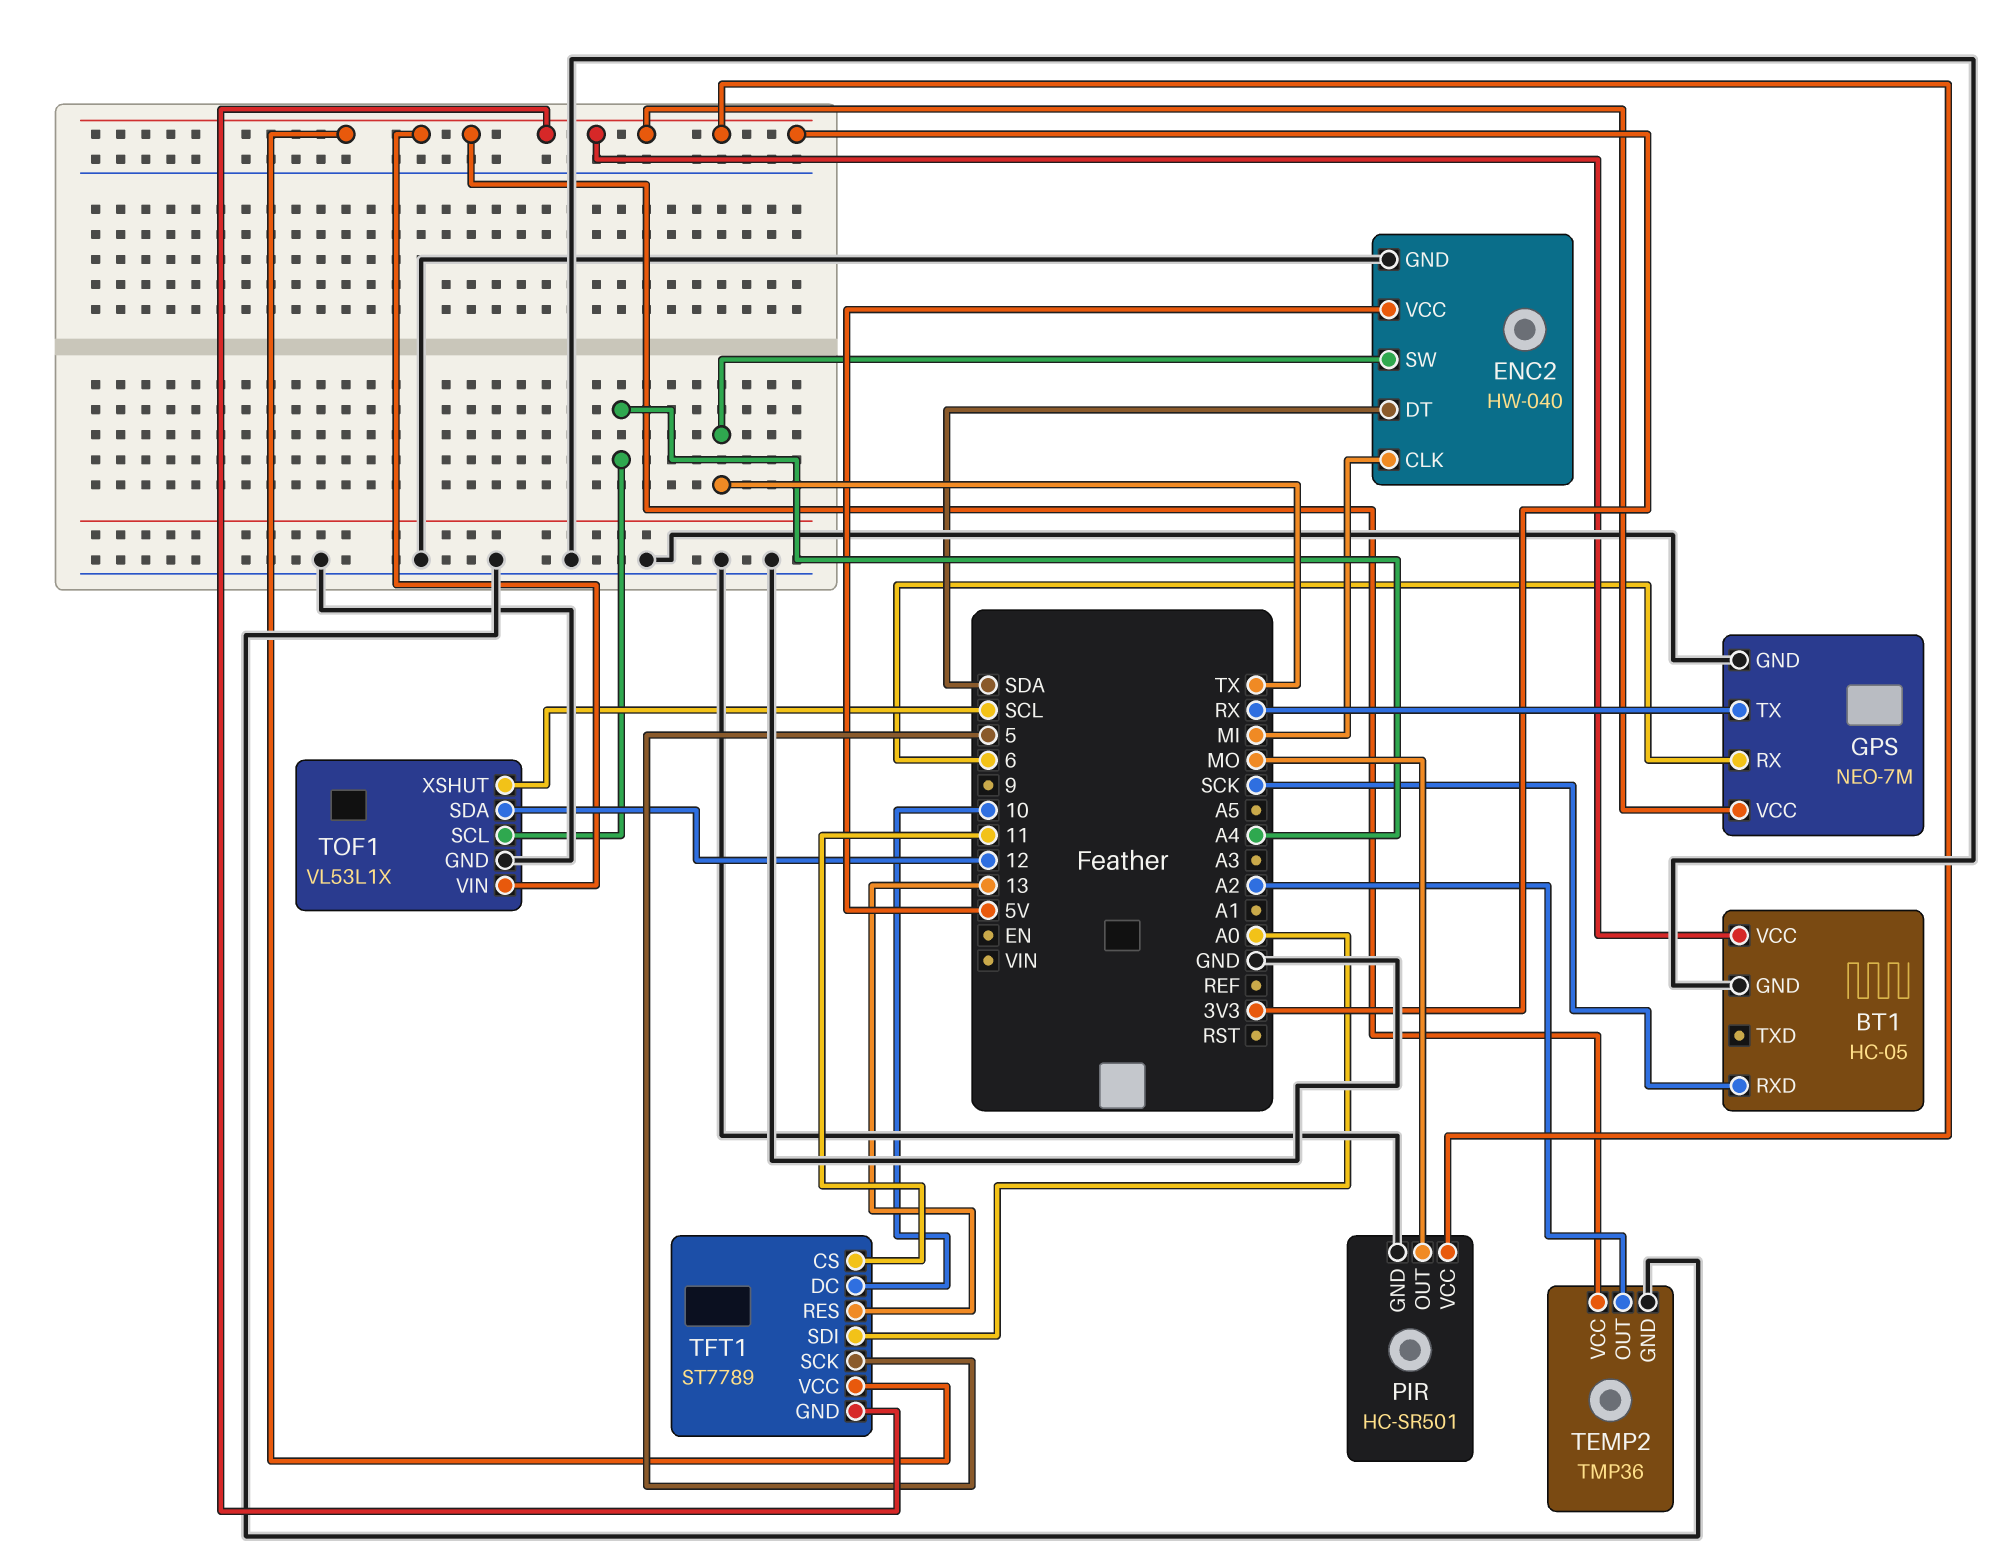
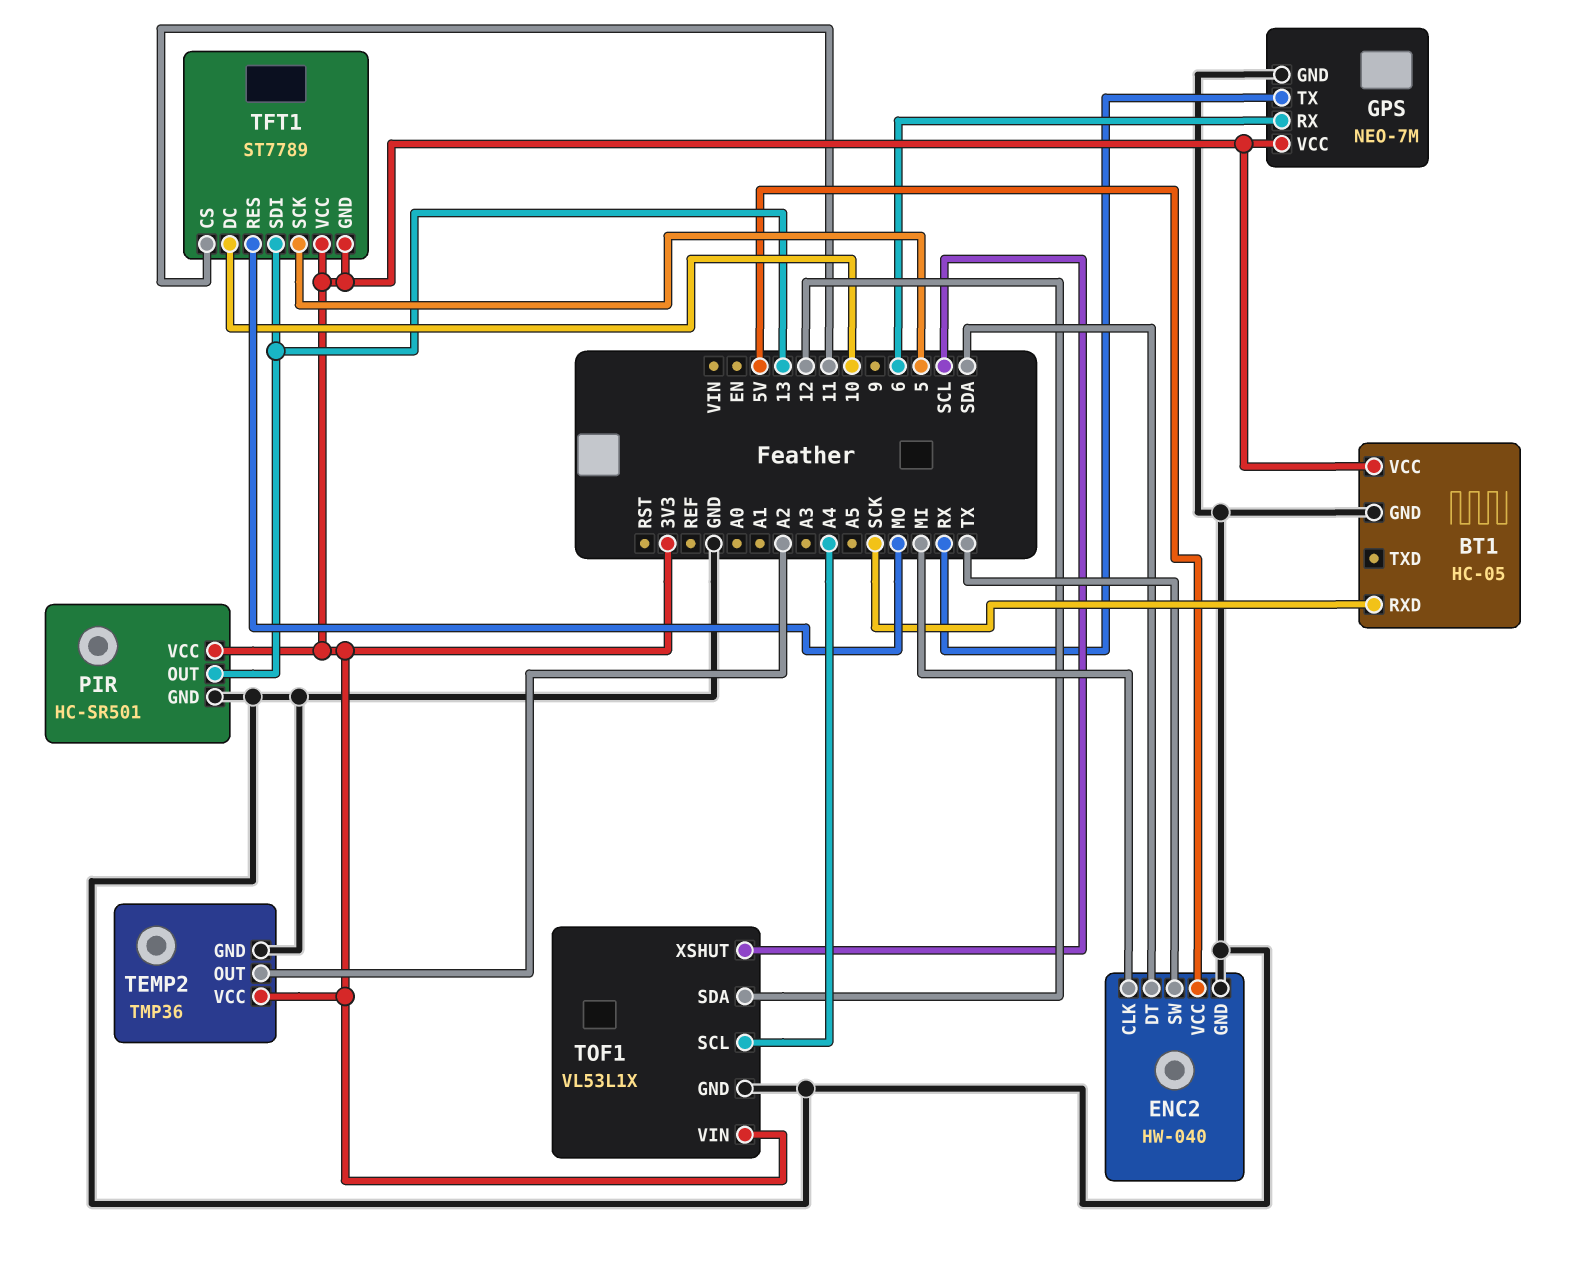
PIR pin OUT: MO -> 13
TFT1 pin RES: 13 -> MO
TFT1 pin SDI: A0 -> 13

